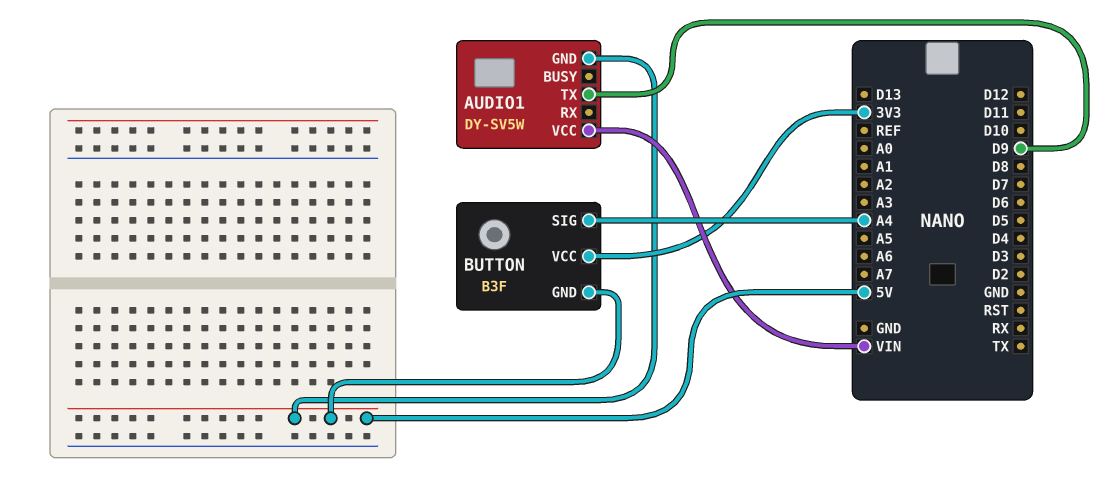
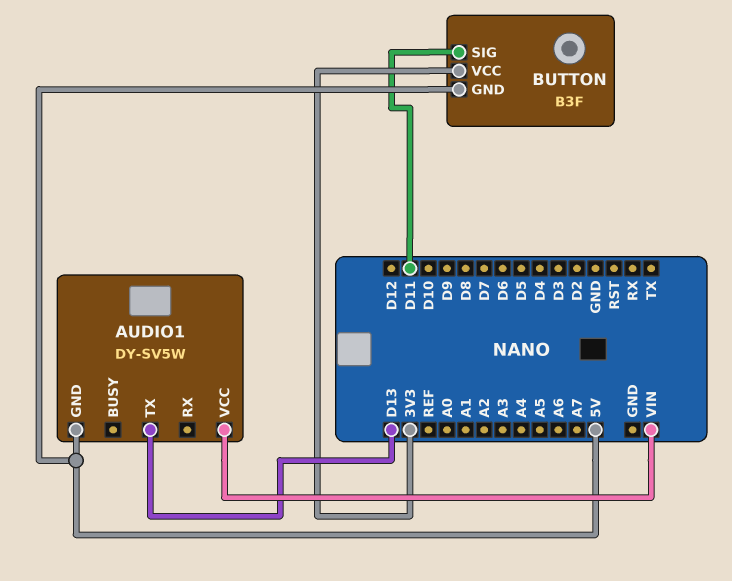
AUDIO1 pin TX: D9 -> D13
BUTTON pin SIG: A4 -> D11

